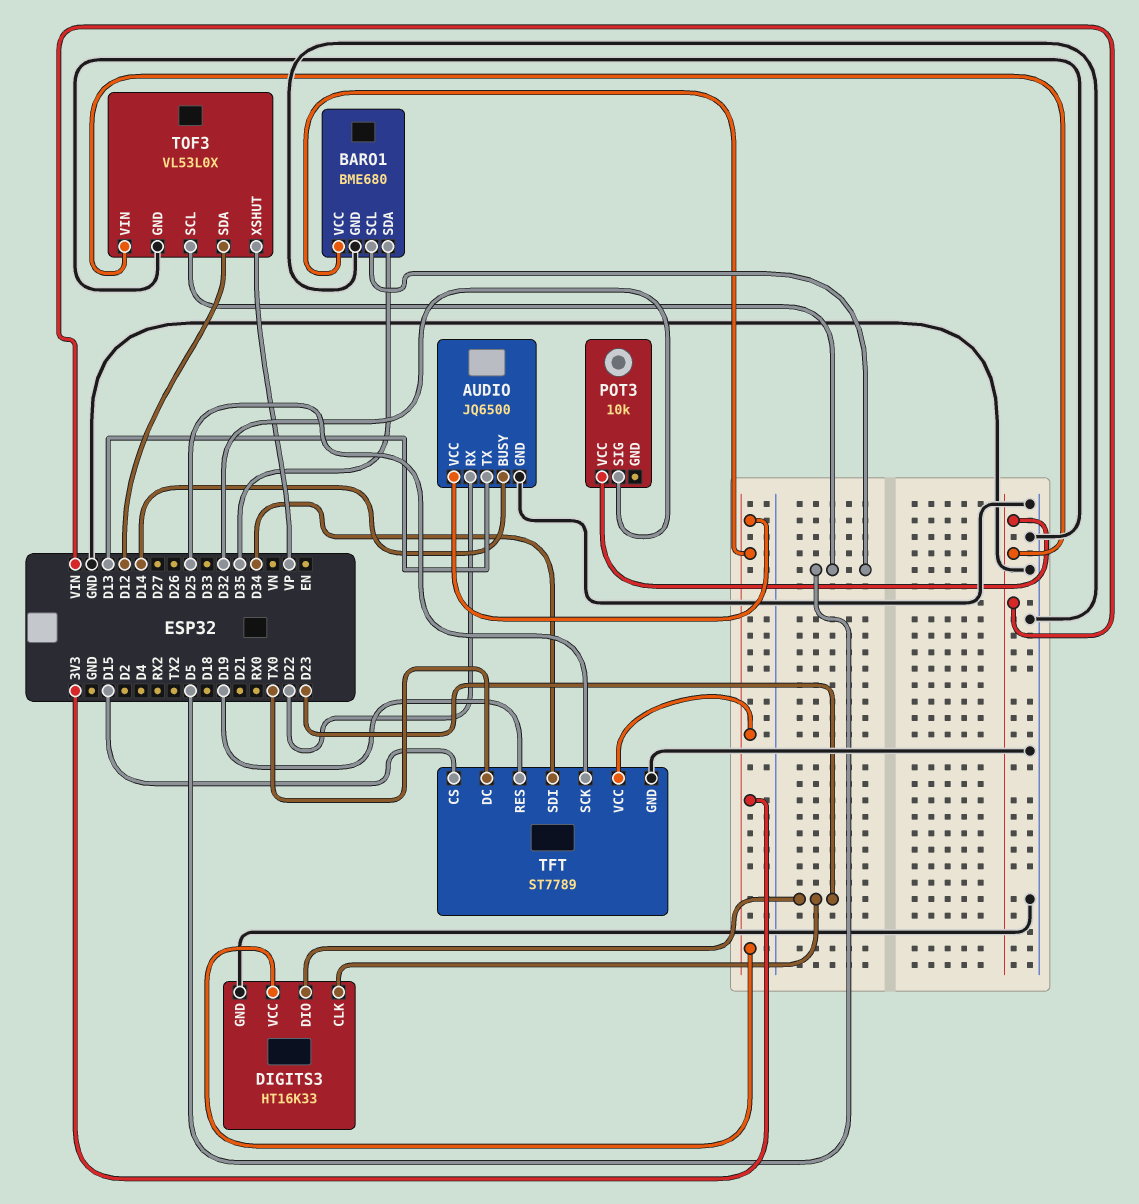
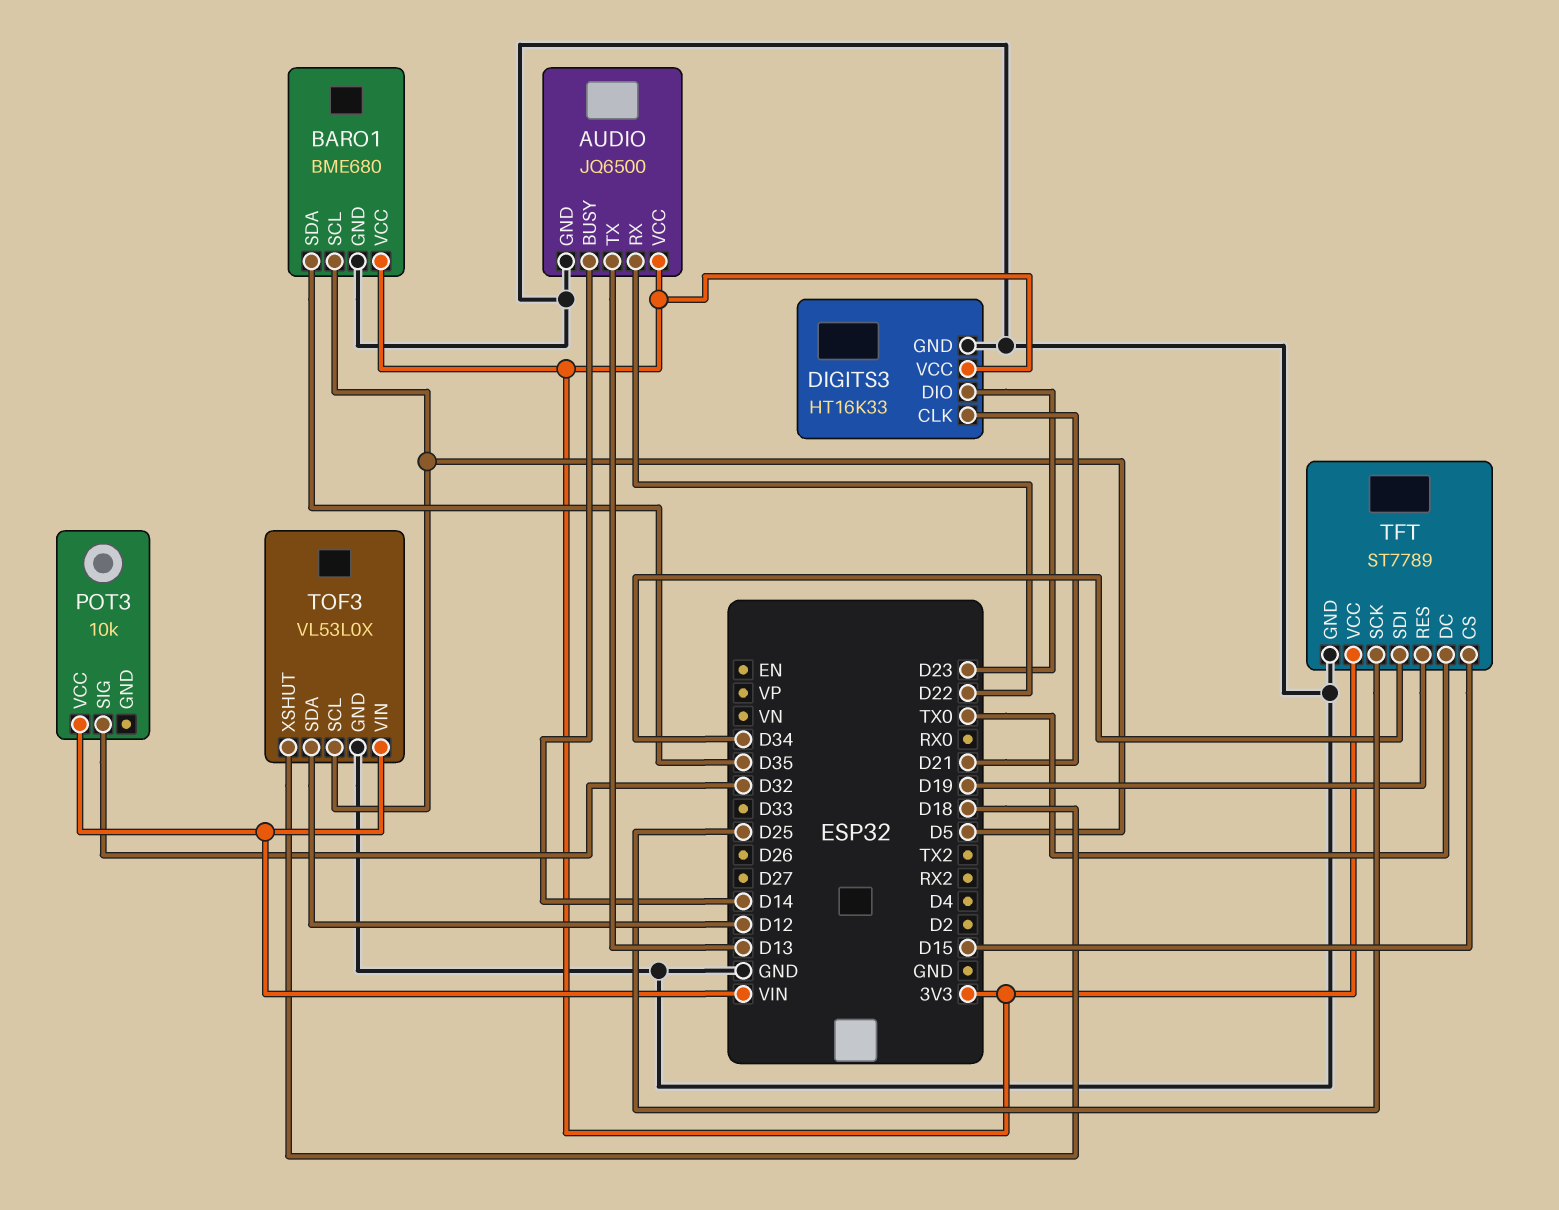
DIGITS3 pin CLK: D23 -> D21
TOF3 pin XSHUT: VP -> D18

